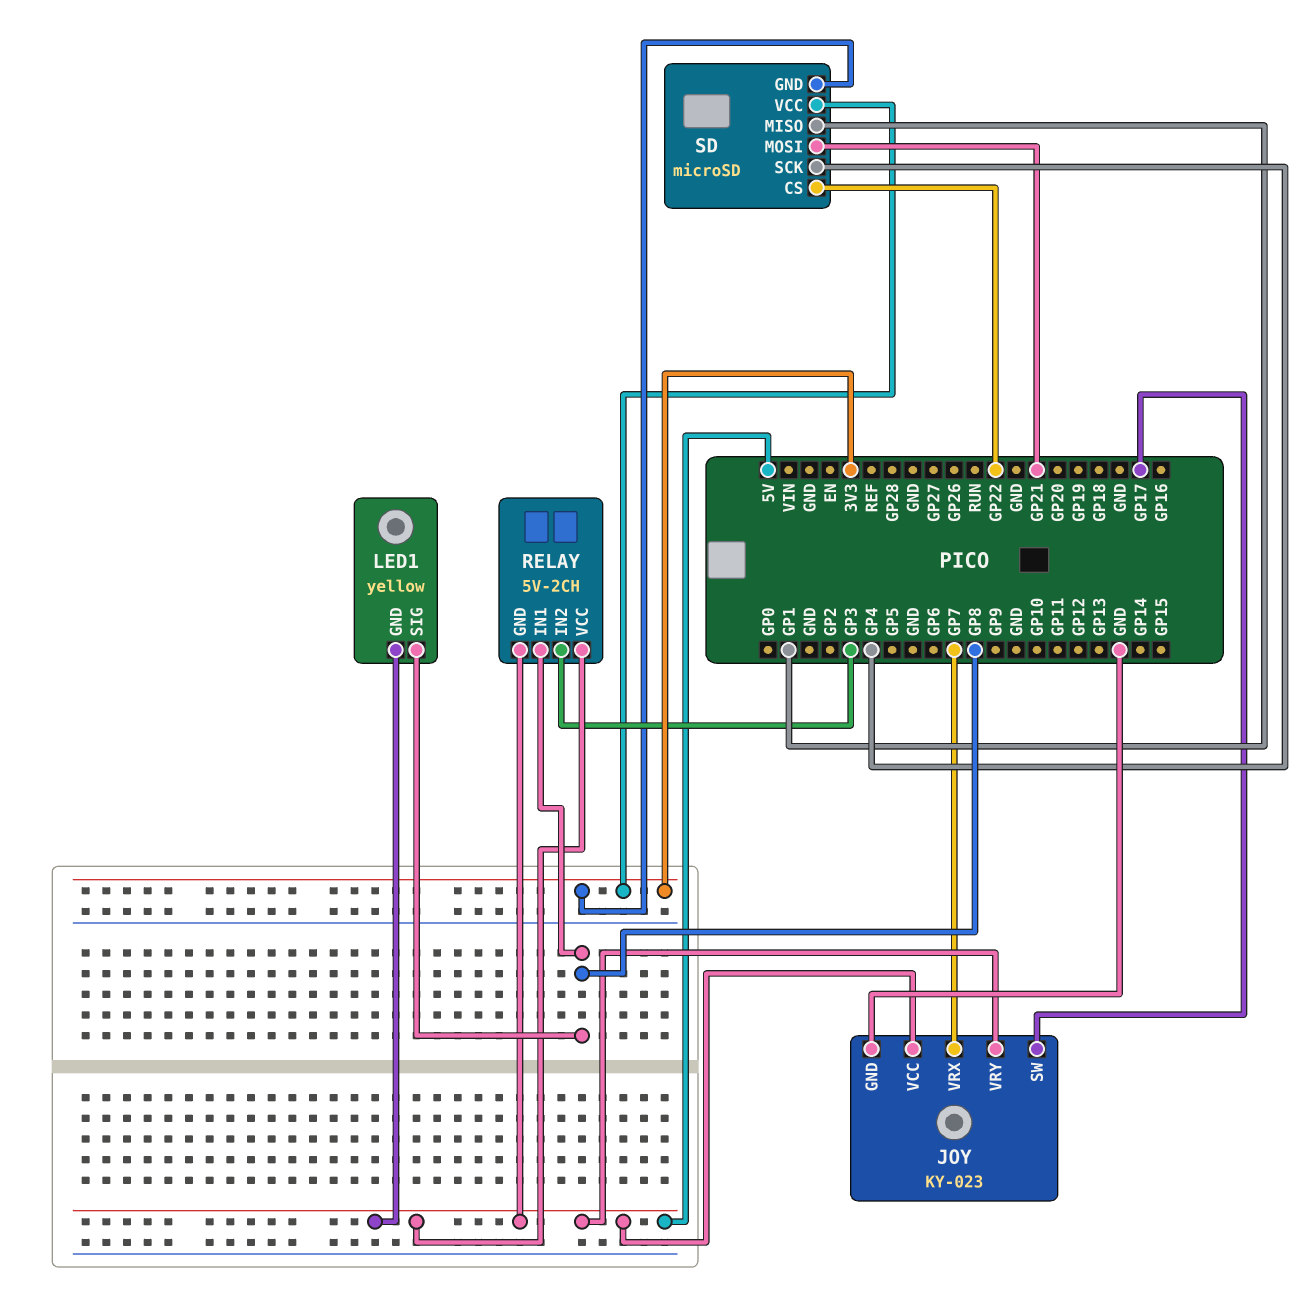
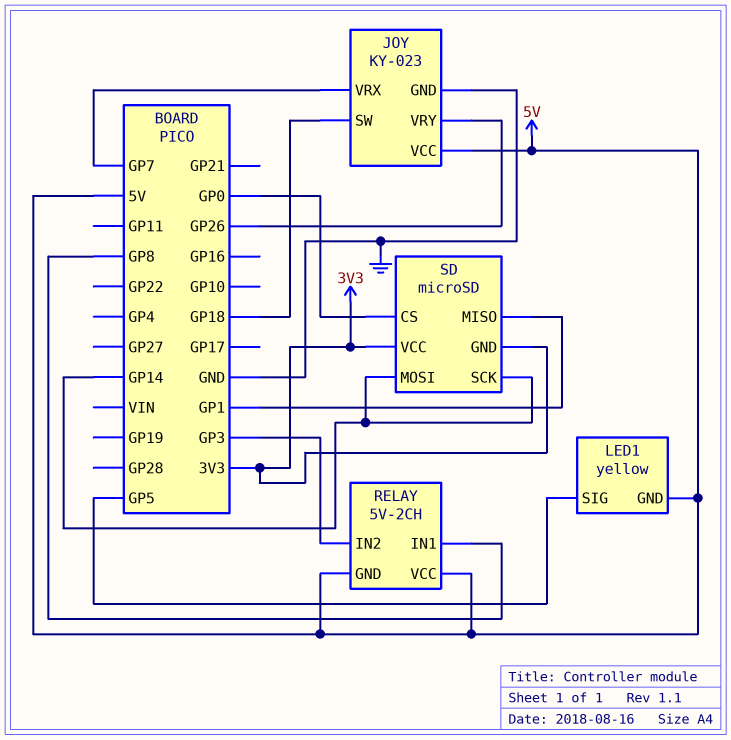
JOY pin SW: GP17 -> GP18
JOY pin VRY: 5V -> GP26
LED1 pin SIG: GP8 -> GP5
SD pin CS: GP22 -> GP0
SD pin MOSI: GP21 -> GP14
SD pin SCK: GP4 -> GP14

